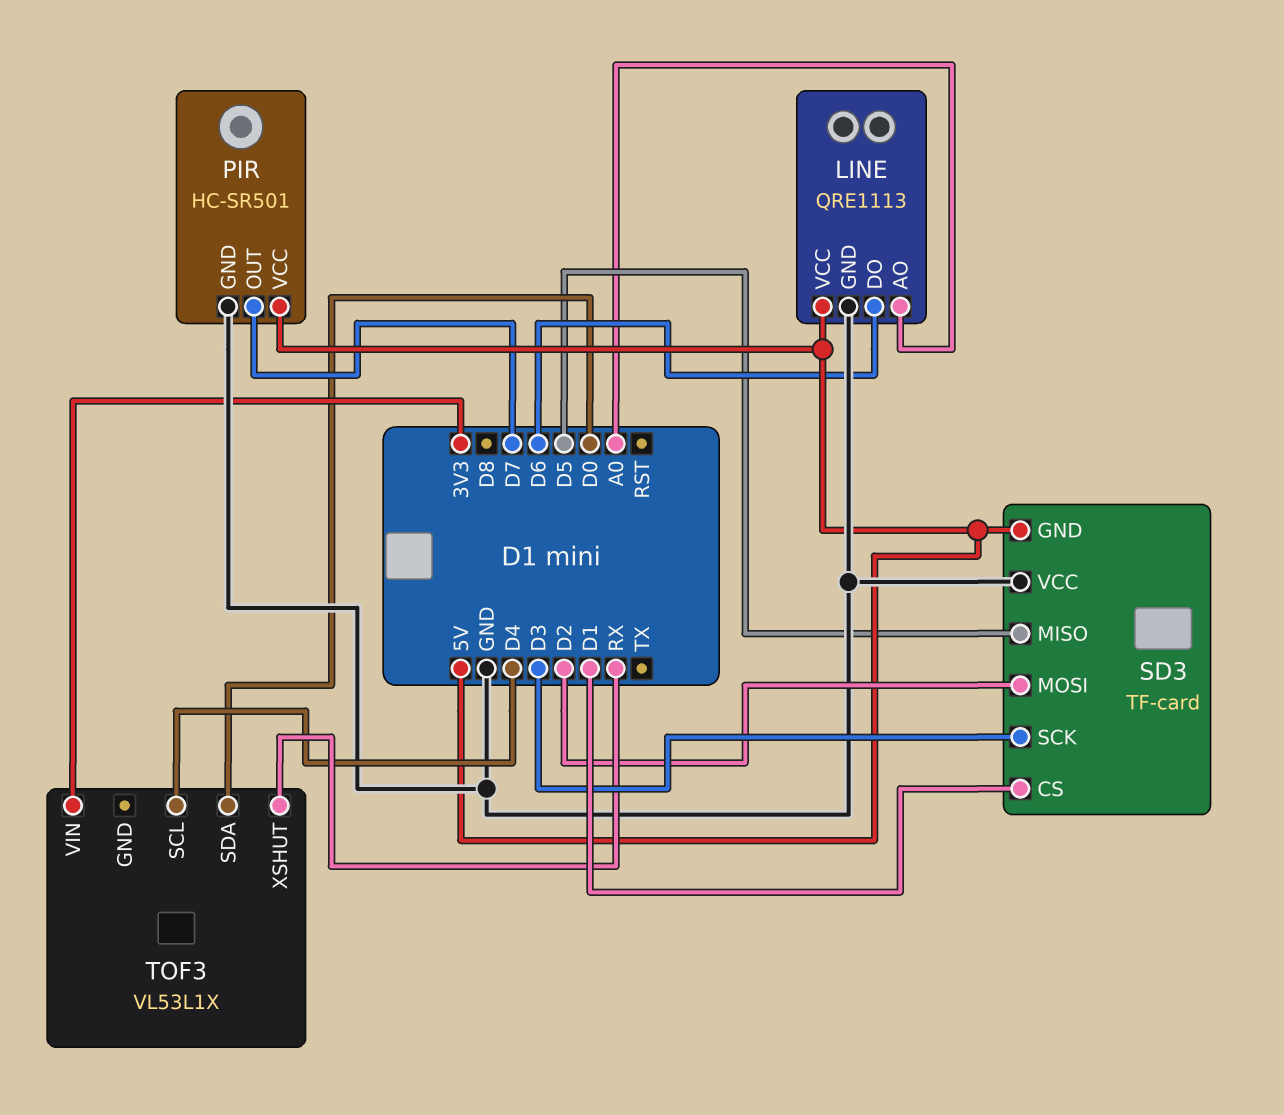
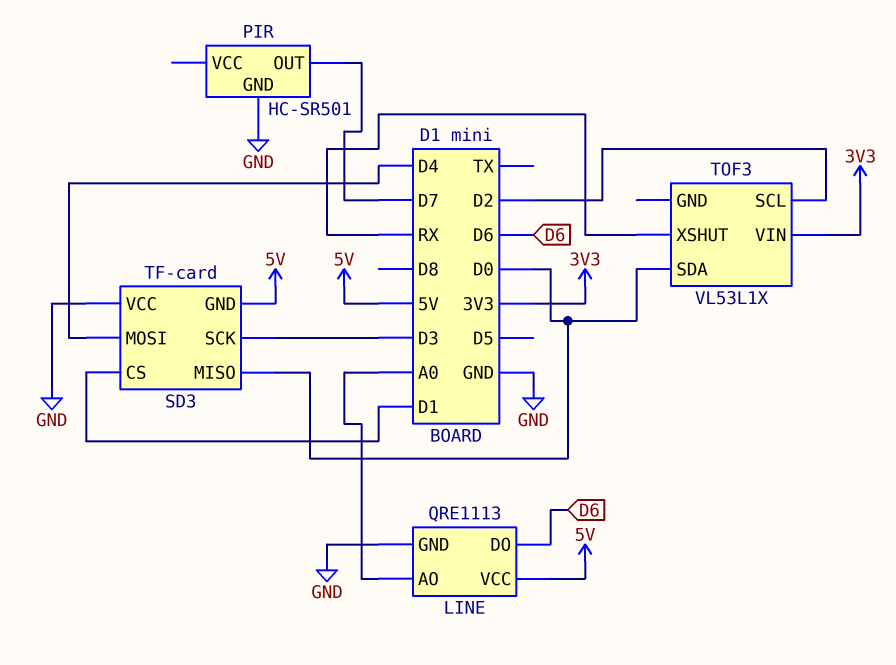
PIR pin VCC: 5V -> none
SD3 pin MISO: D5 -> D0
SD3 pin MOSI: D2 -> D4
TOF3 pin SCL: D4 -> D2

